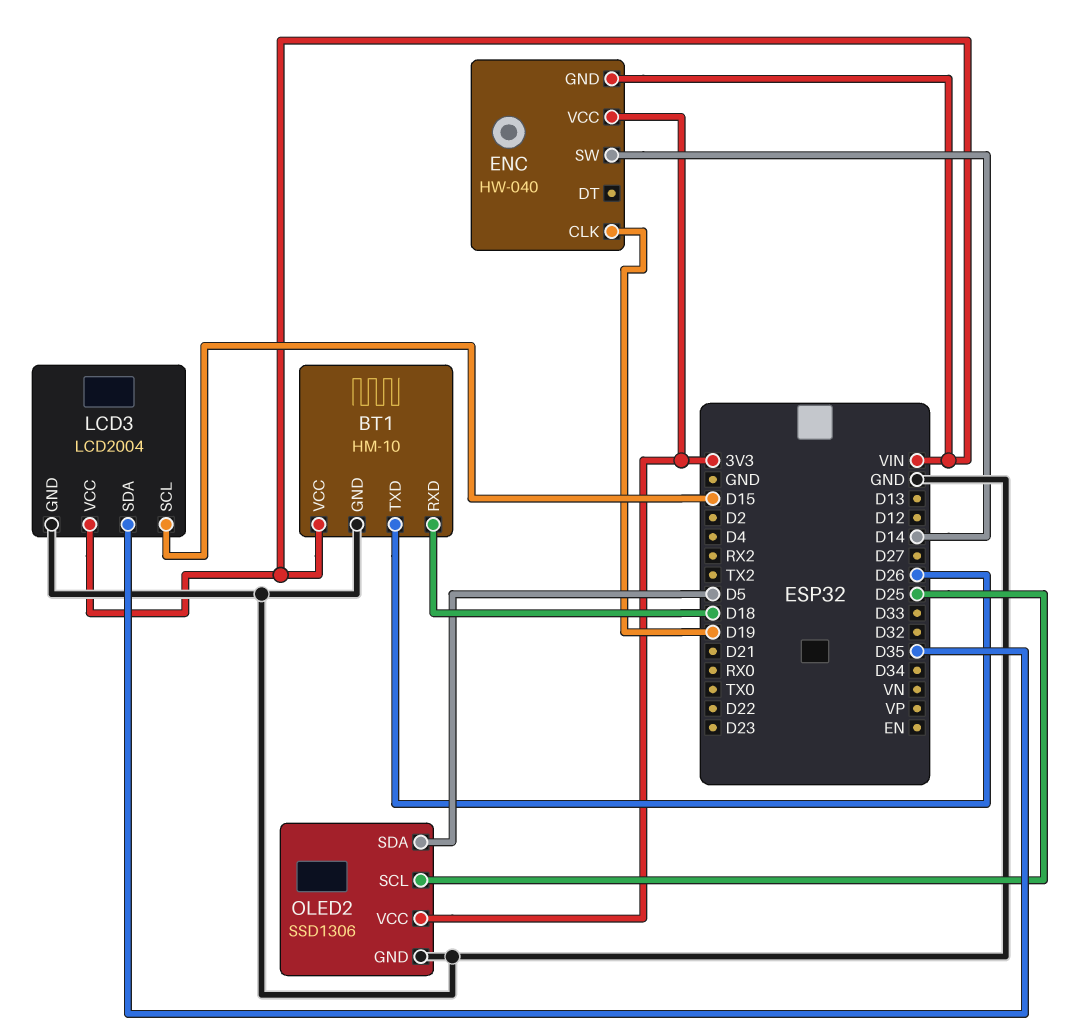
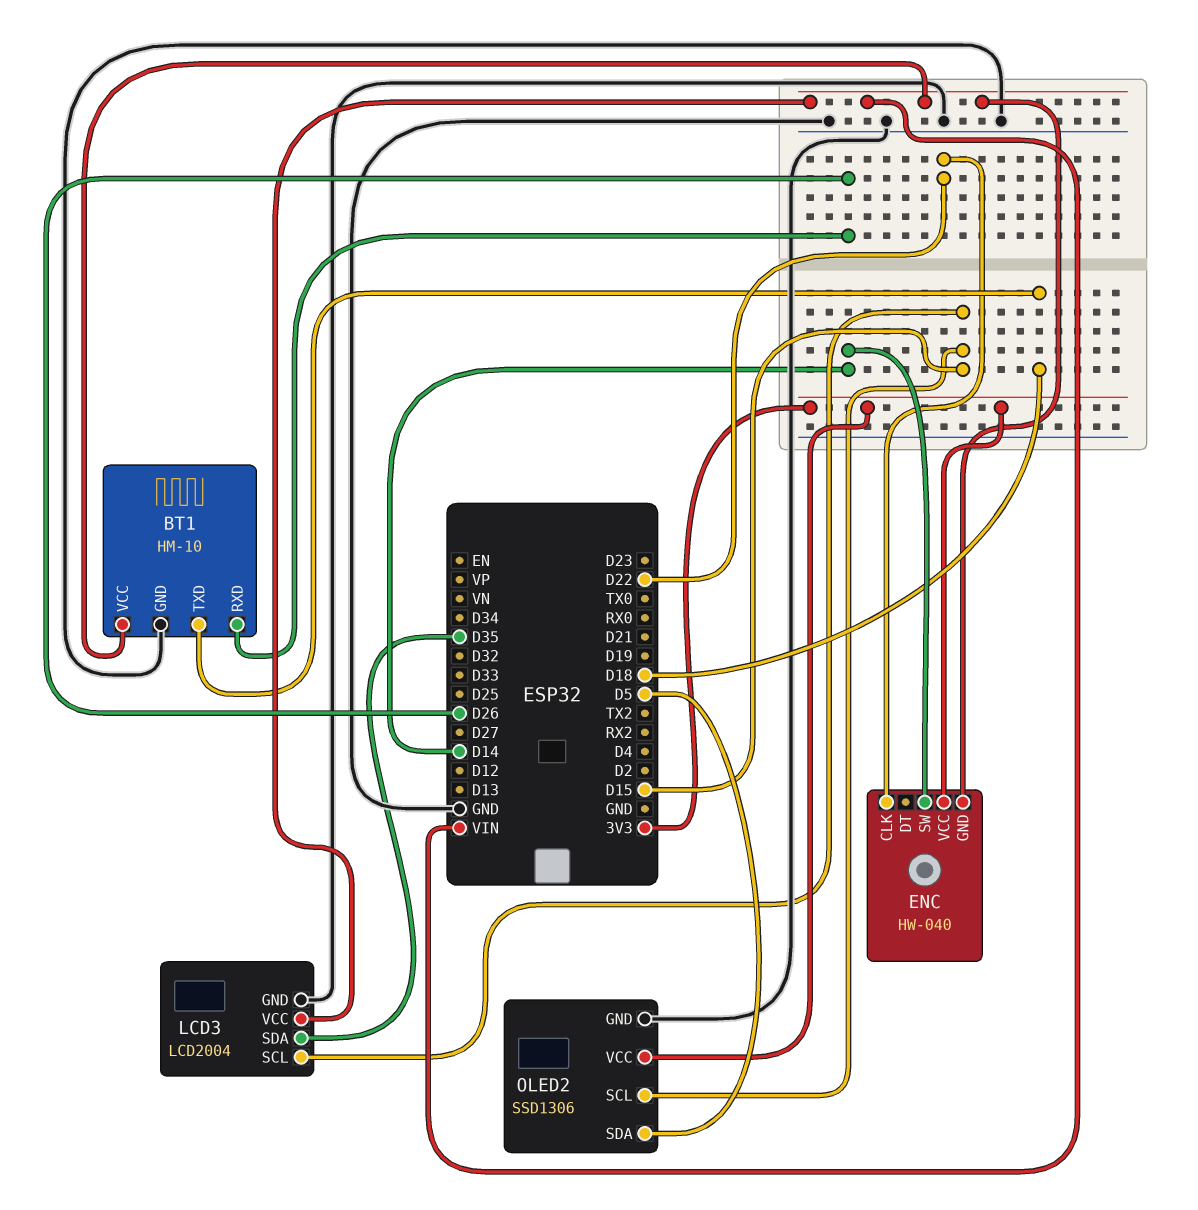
BT1 pin RXD: D18 -> D26
BT1 pin TXD: D26 -> D18
ENC pin CLK: D19 -> D22
OLED2 pin SCL: D25 -> D15

